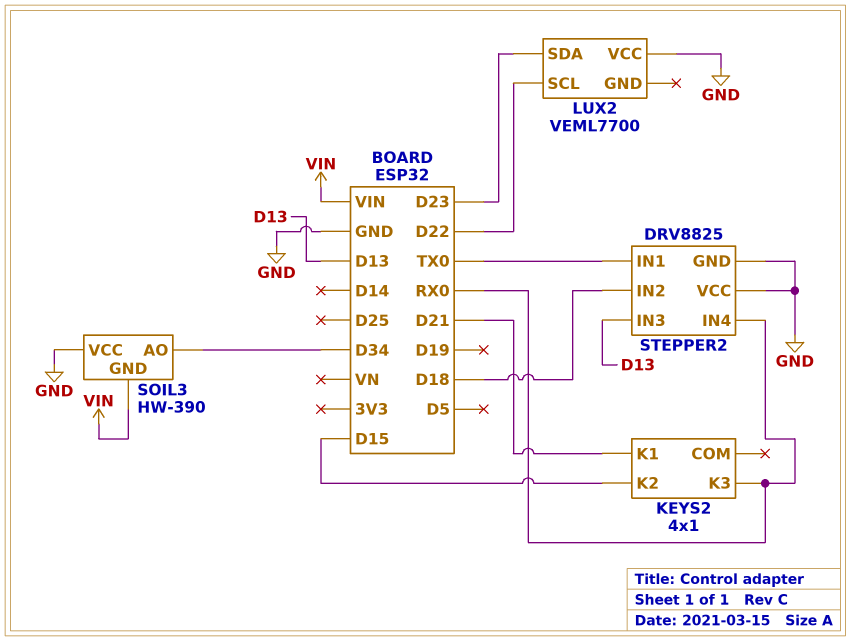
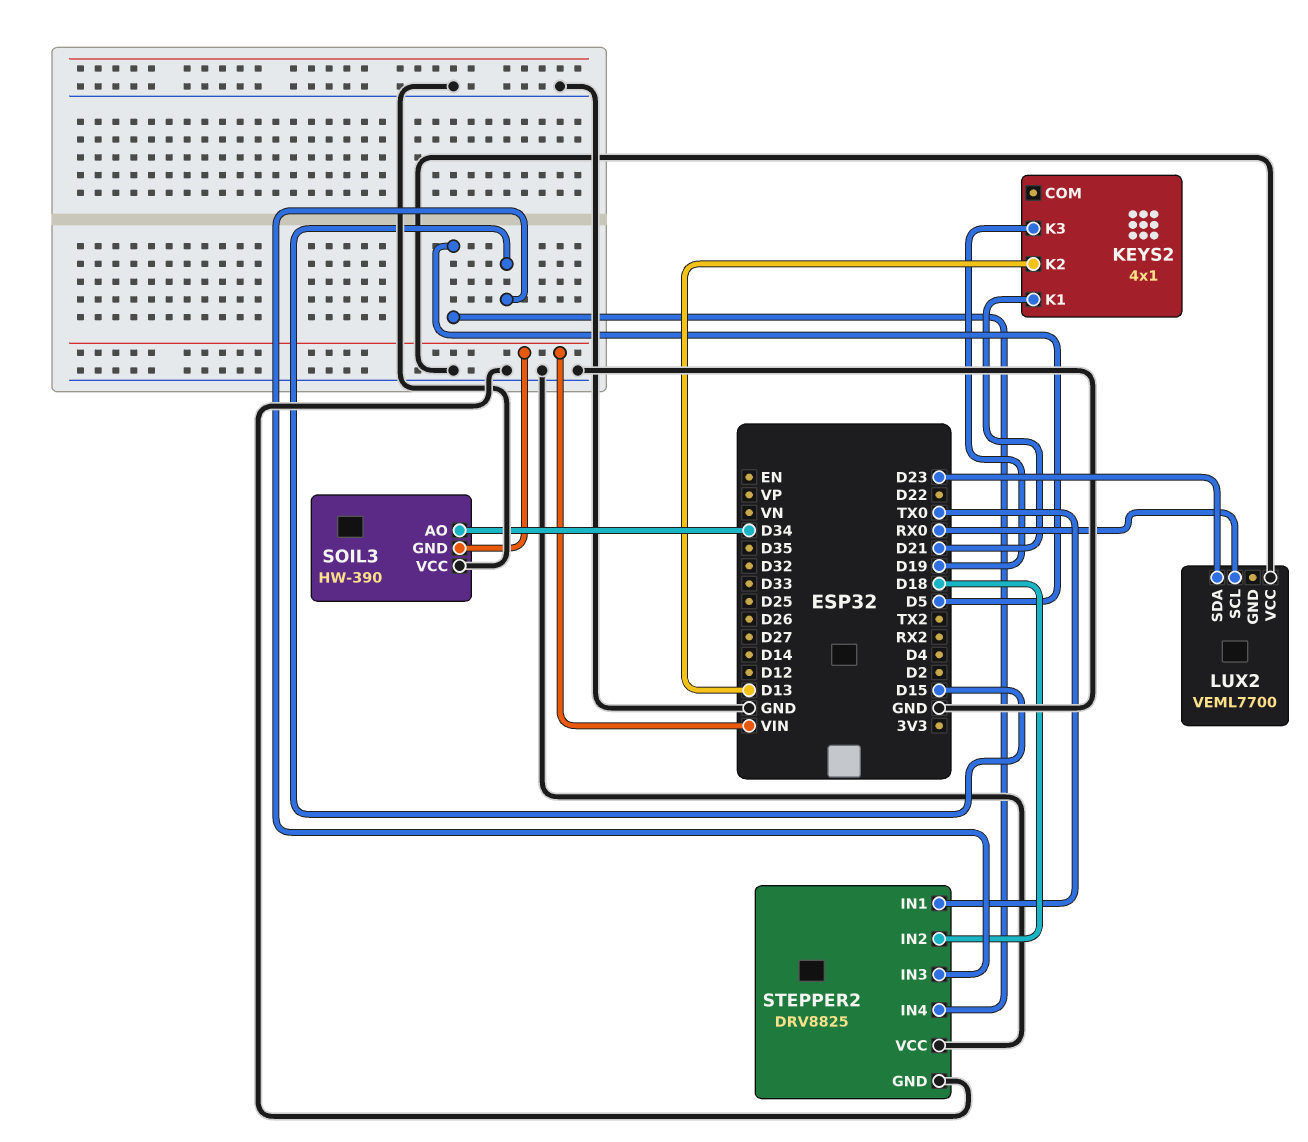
KEYS2 pin K2: D15 -> D13
KEYS2 pin K3: RX0 -> D19
LUX2 pin SCL: D22 -> RX0
STEPPER2 pin IN3: D13 -> D15
STEPPER2 pin IN4: RX0 -> D5

